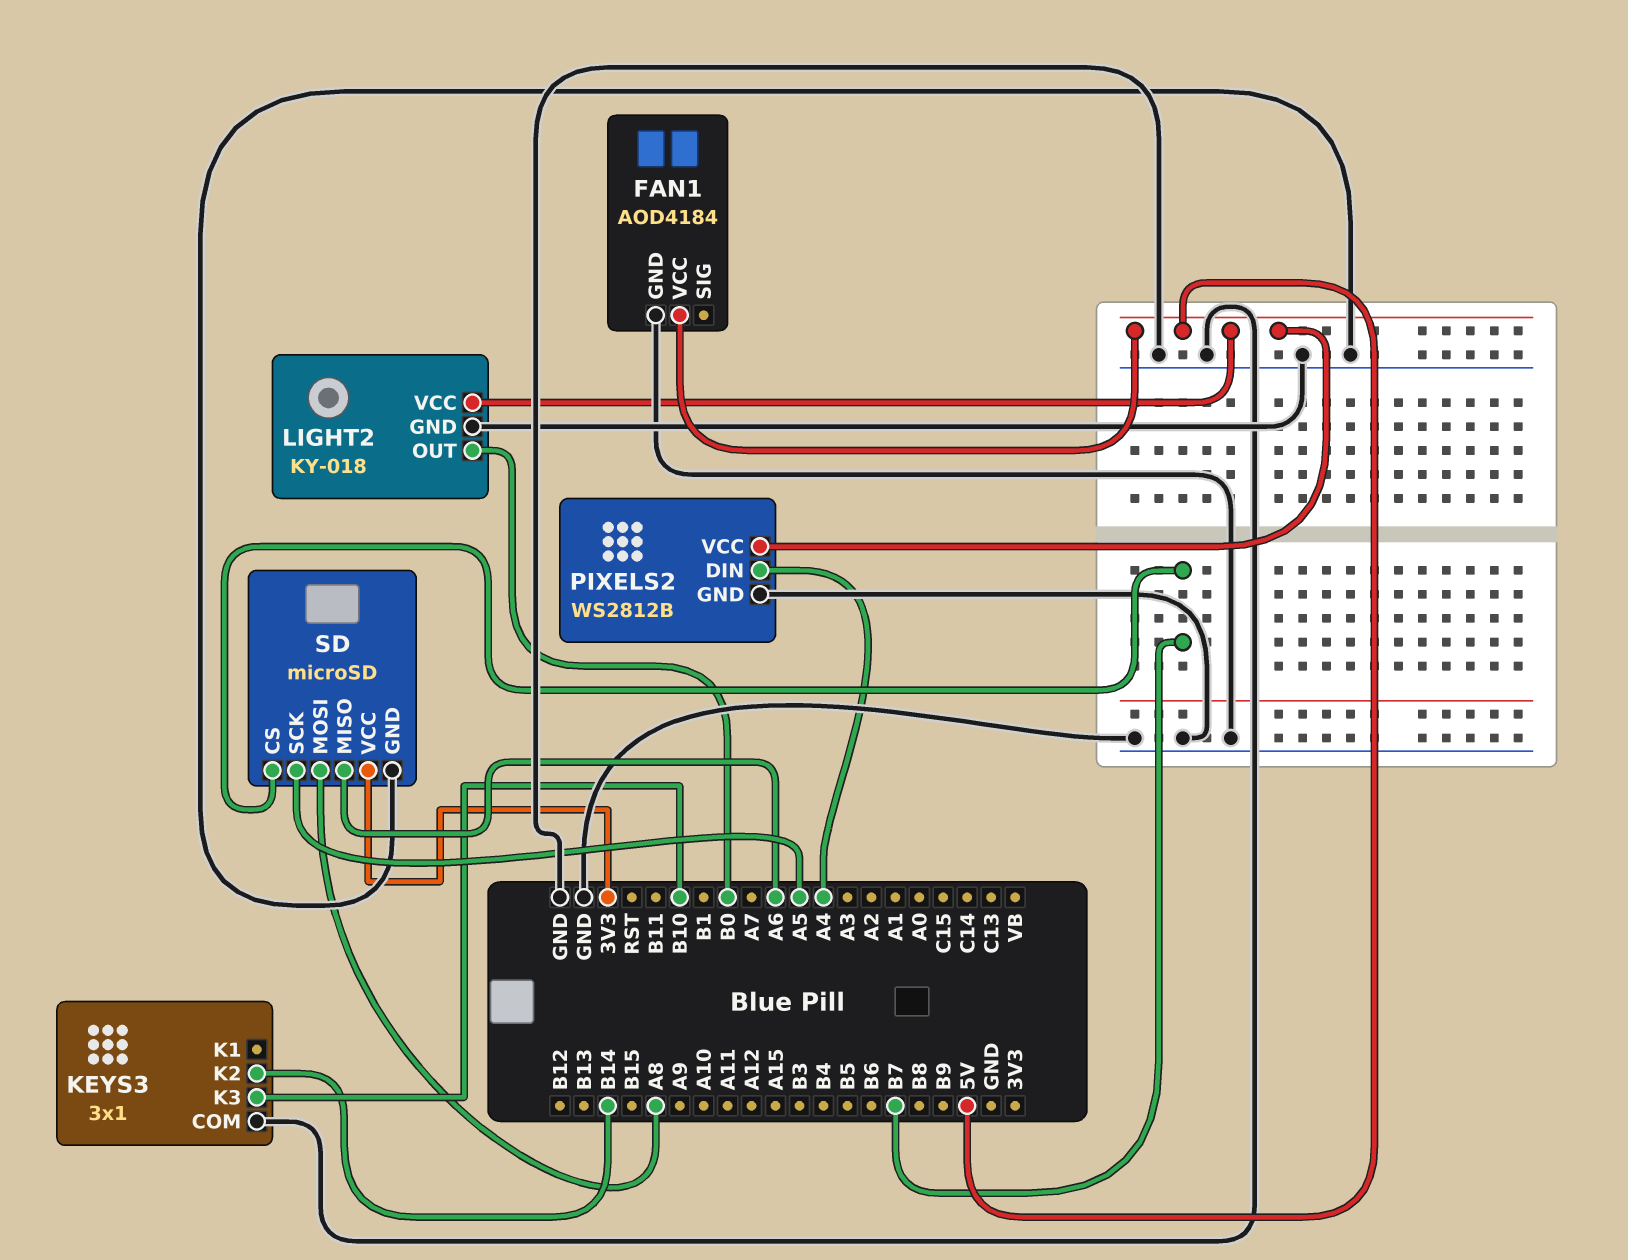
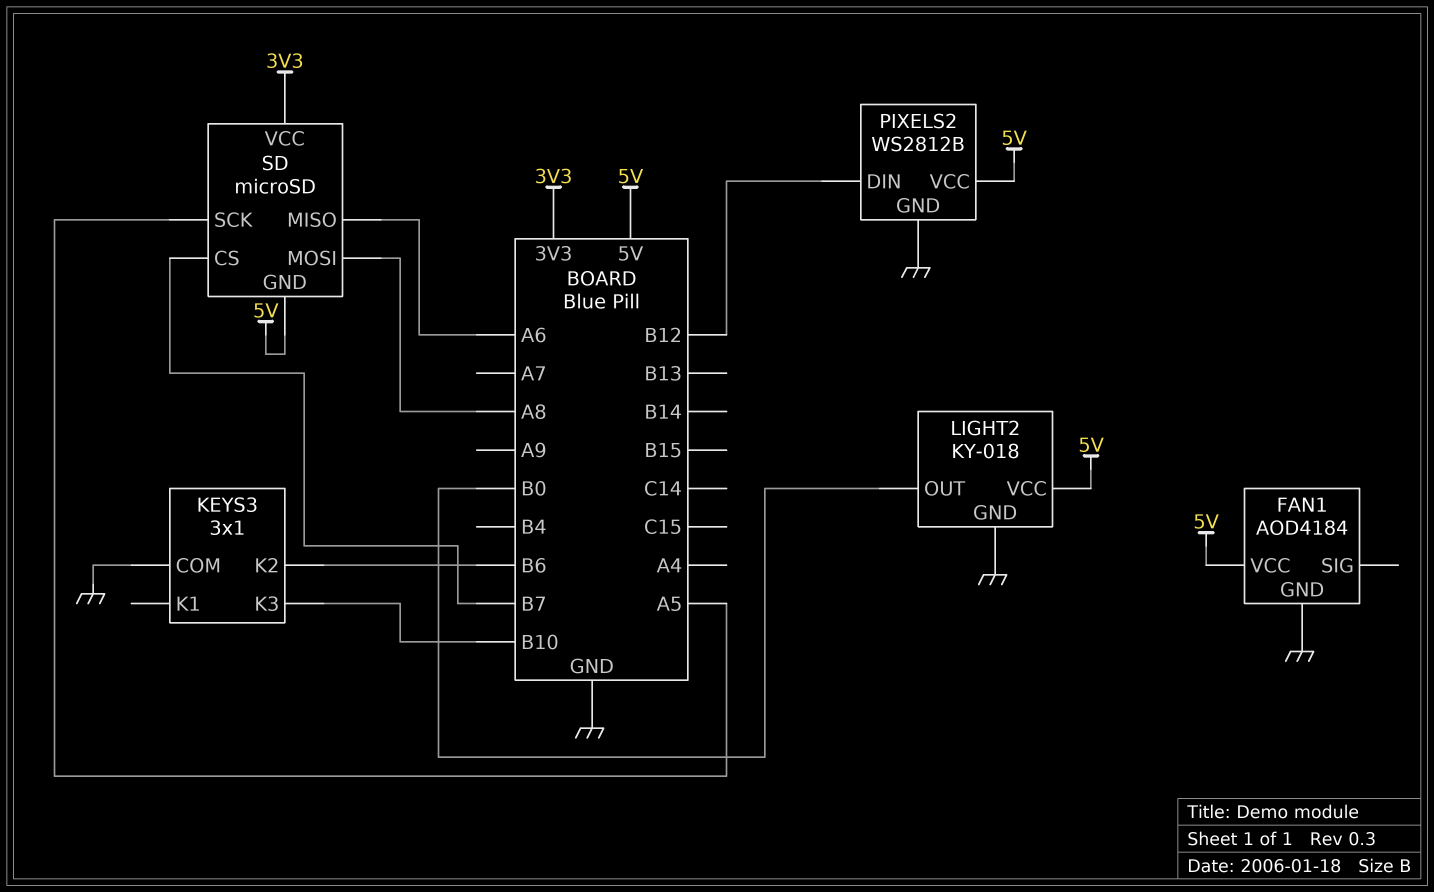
KEYS3 pin K2: B14 -> B6
PIXELS2 pin DIN: A4 -> B12
SD pin GND: GND -> 5V

